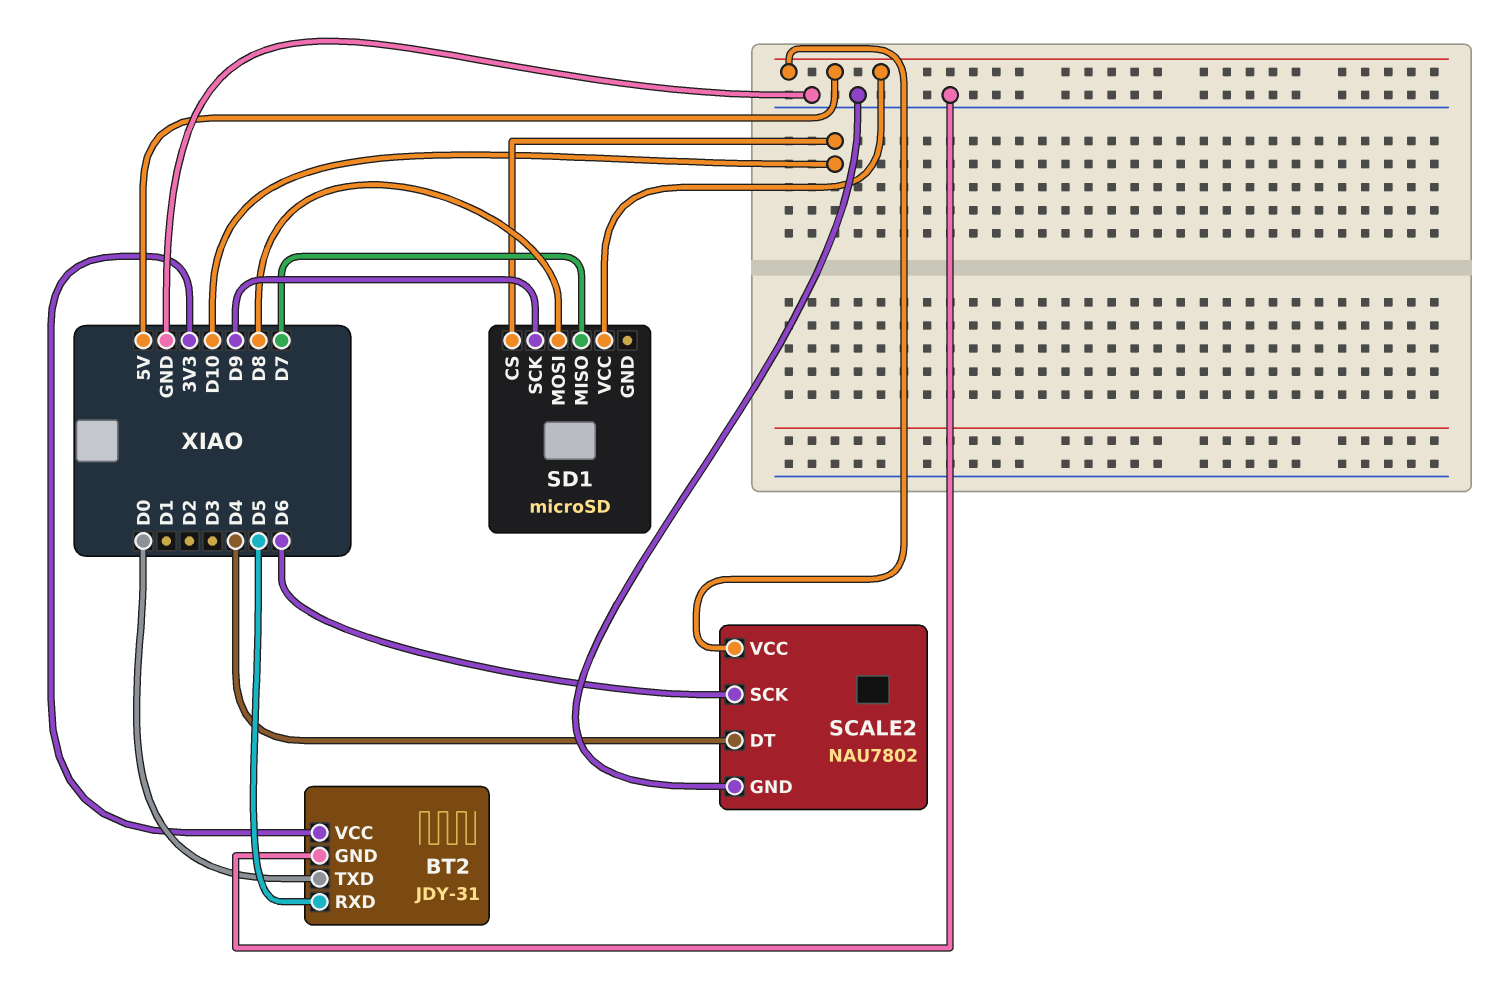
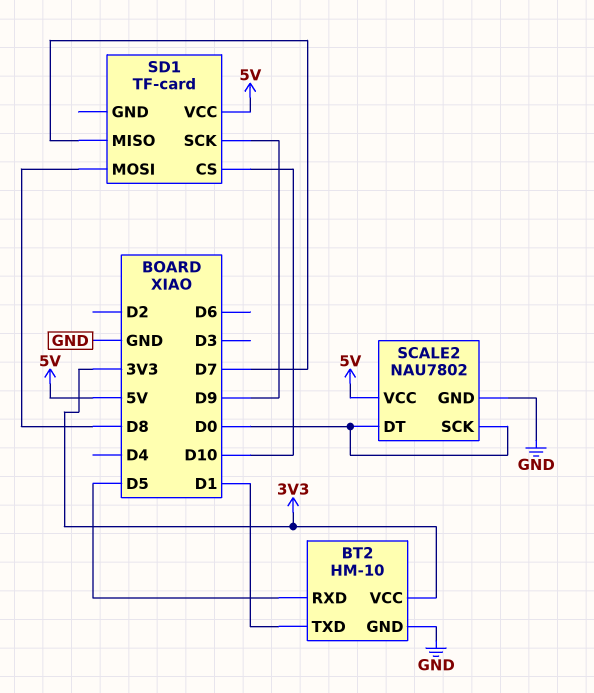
BT2: JDY-31 -> HM-10
BT2 pin TXD: D0 -> D1
SCALE2 pin DT: D4 -> D0
SCALE2 pin SCK: D6 -> D0
SD1: microSD -> TF-card

